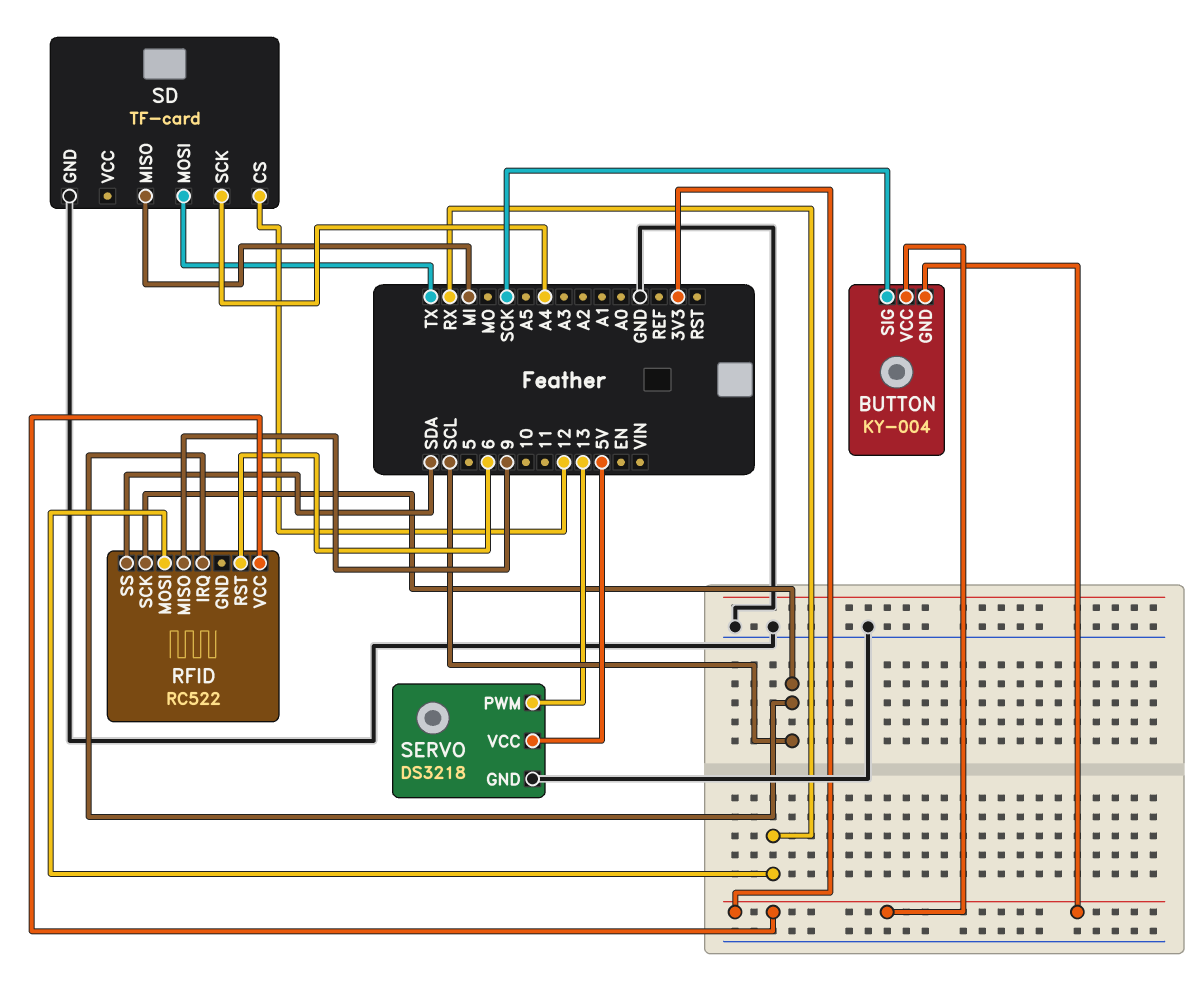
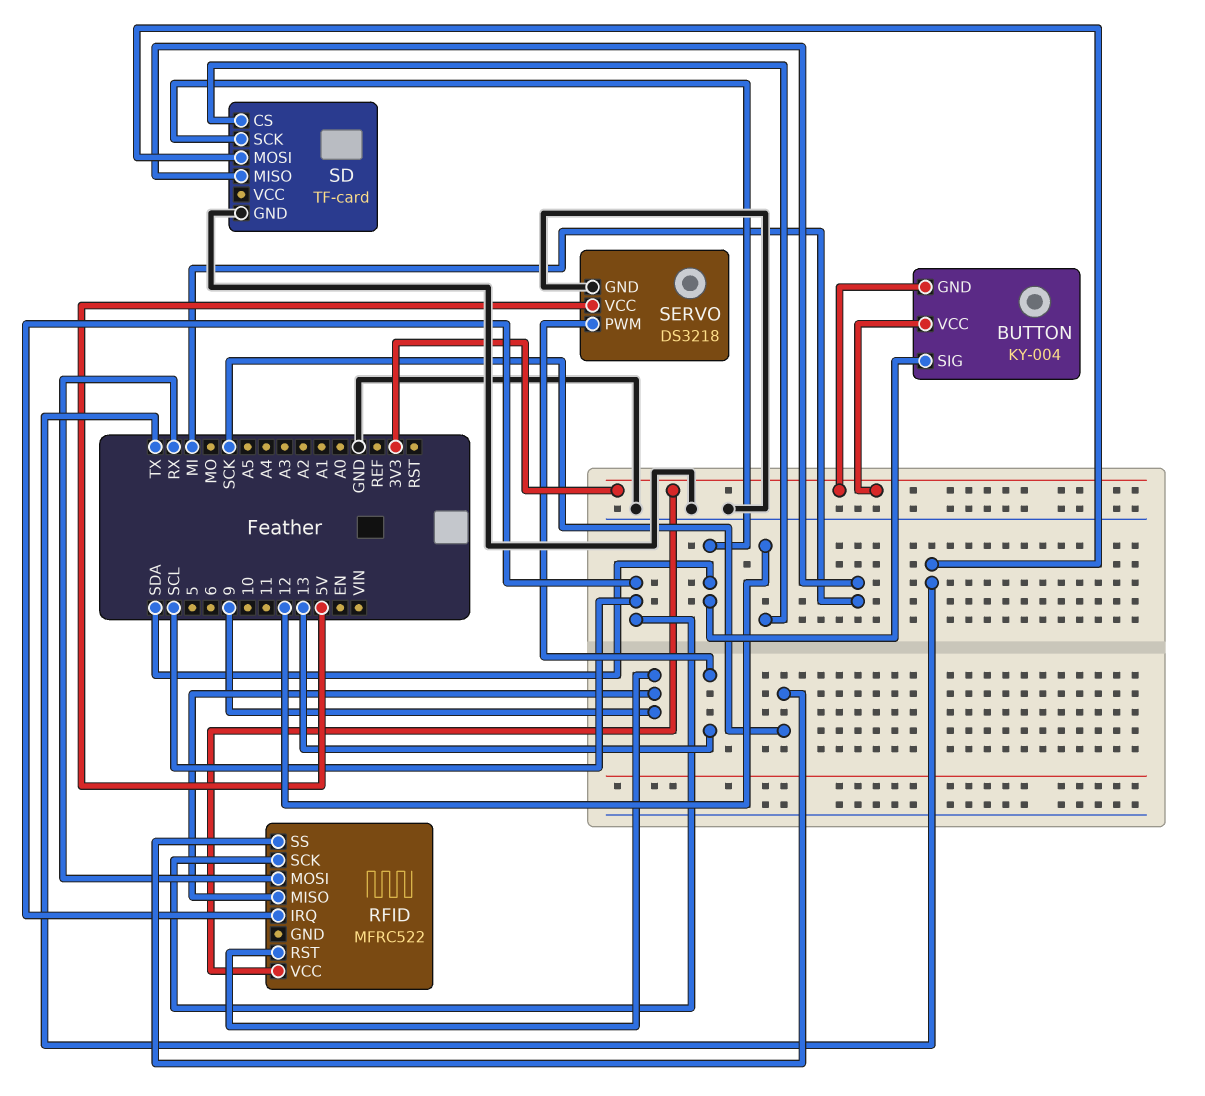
BUTTON pin SIG: SCK -> SDA
RFID: RC522 -> MFRC522
RFID pin RST: 6 -> 9
RFID pin SS: SDA -> SCK
SD pin SCK: A4 -> SDA

